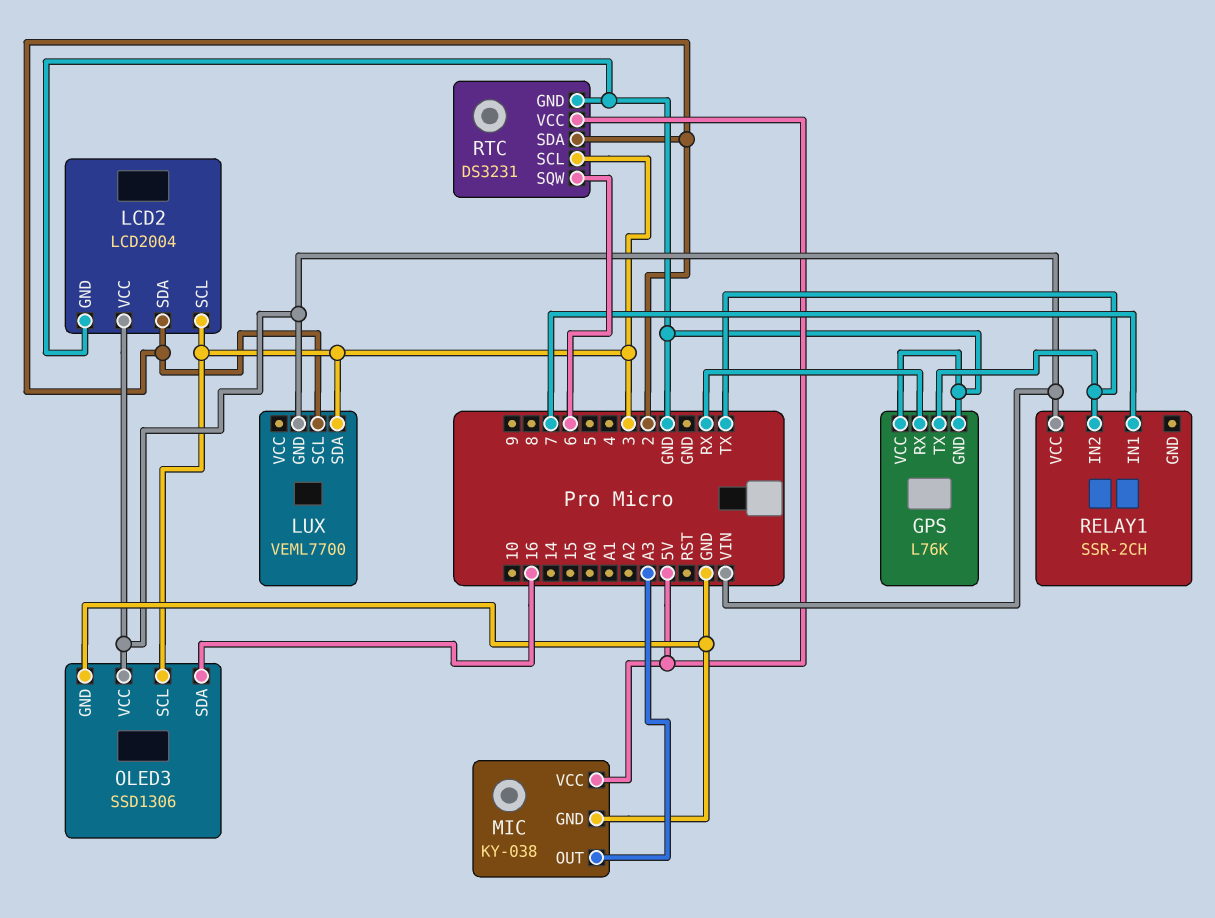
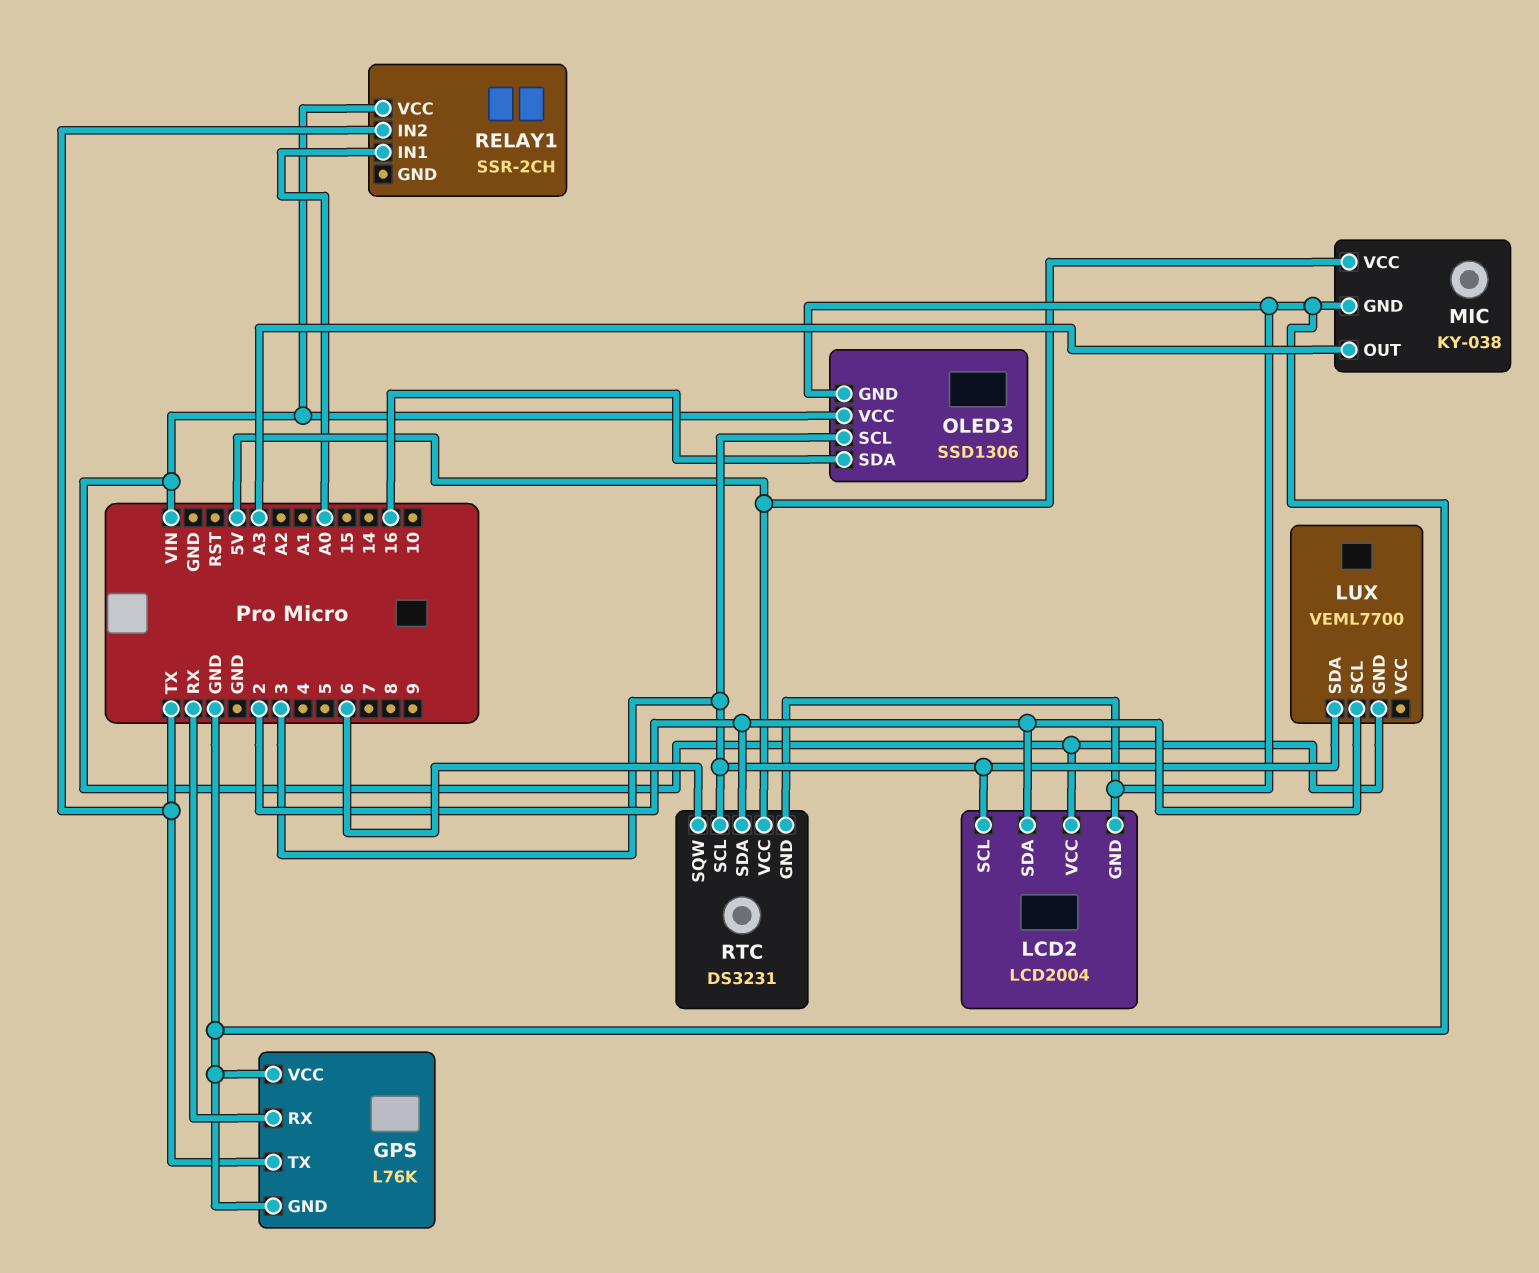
RELAY1 pin IN1: 7 -> A0

